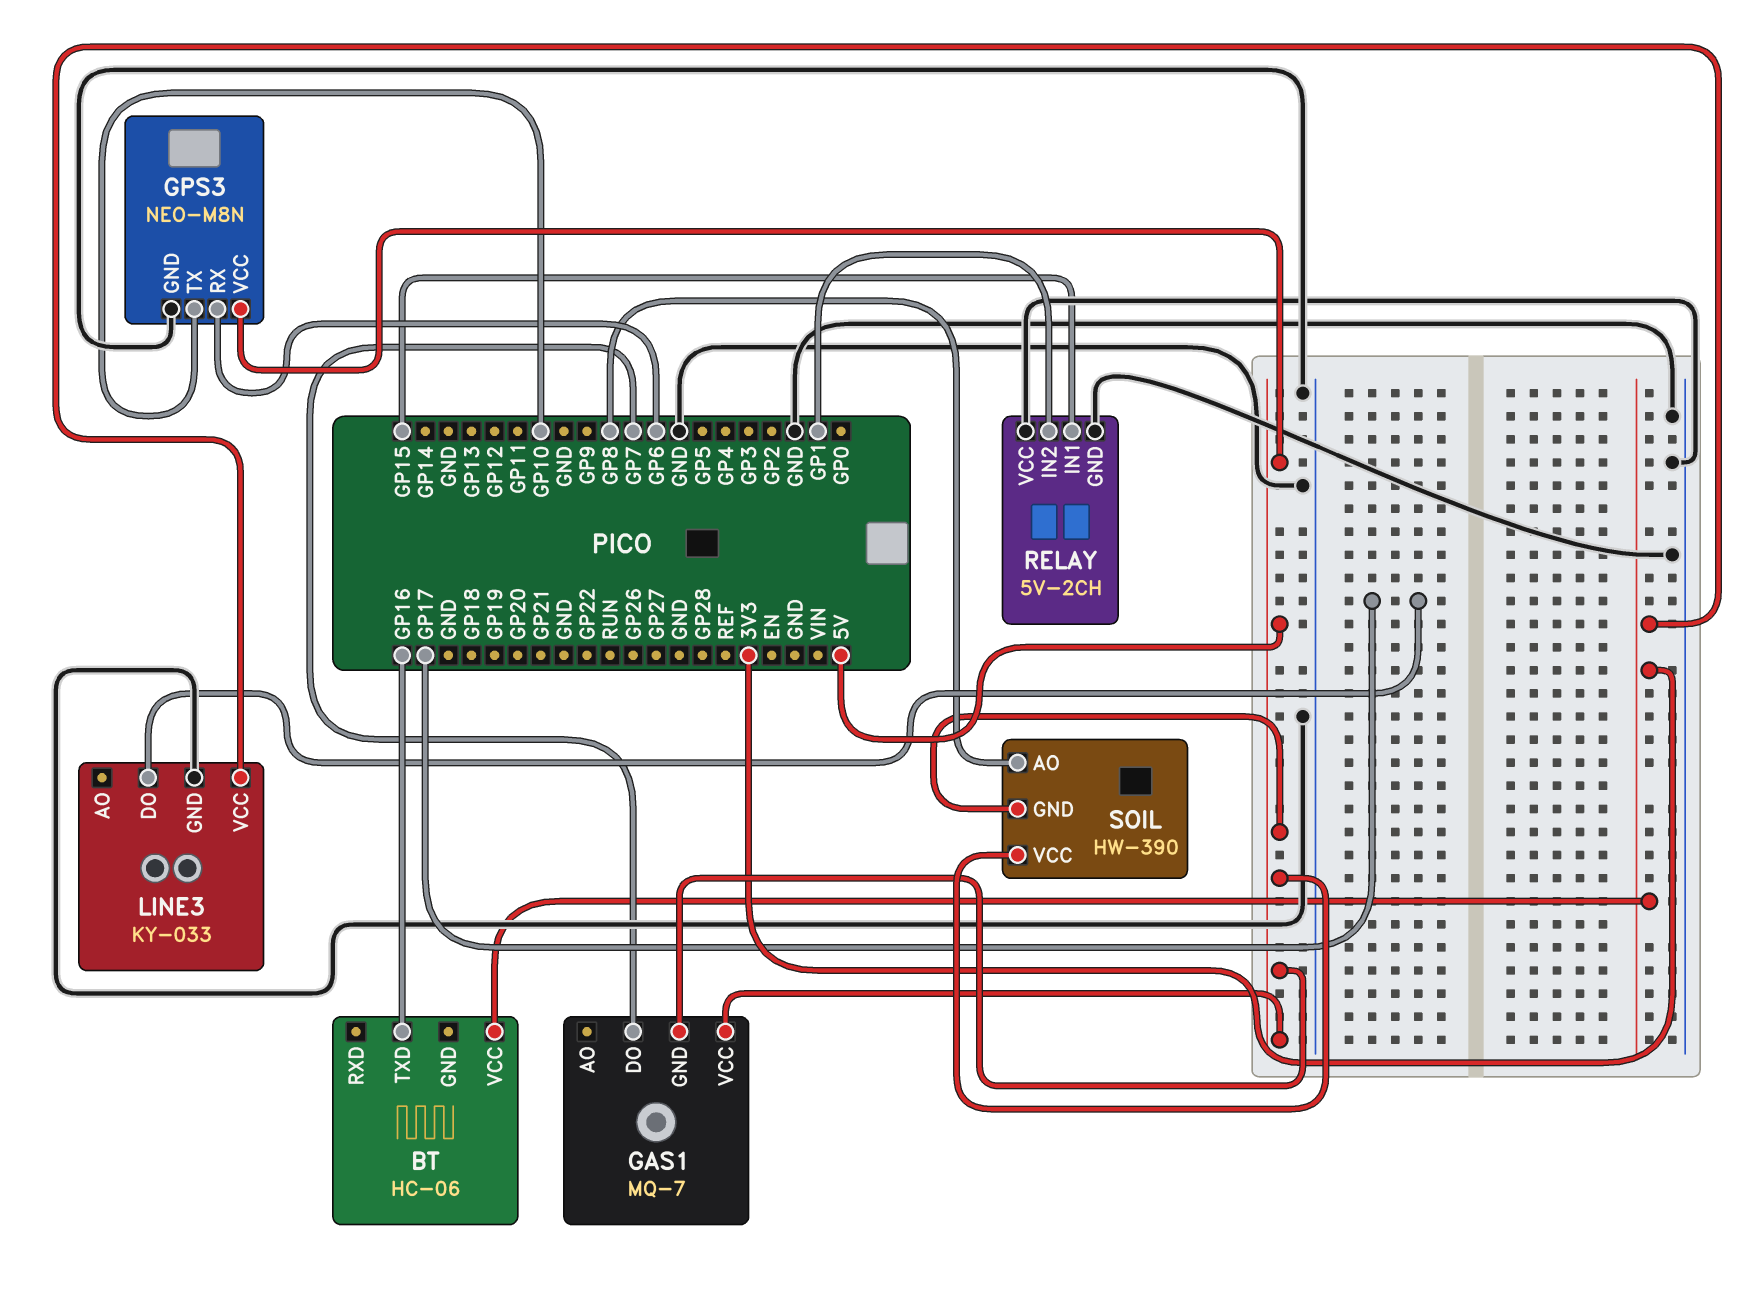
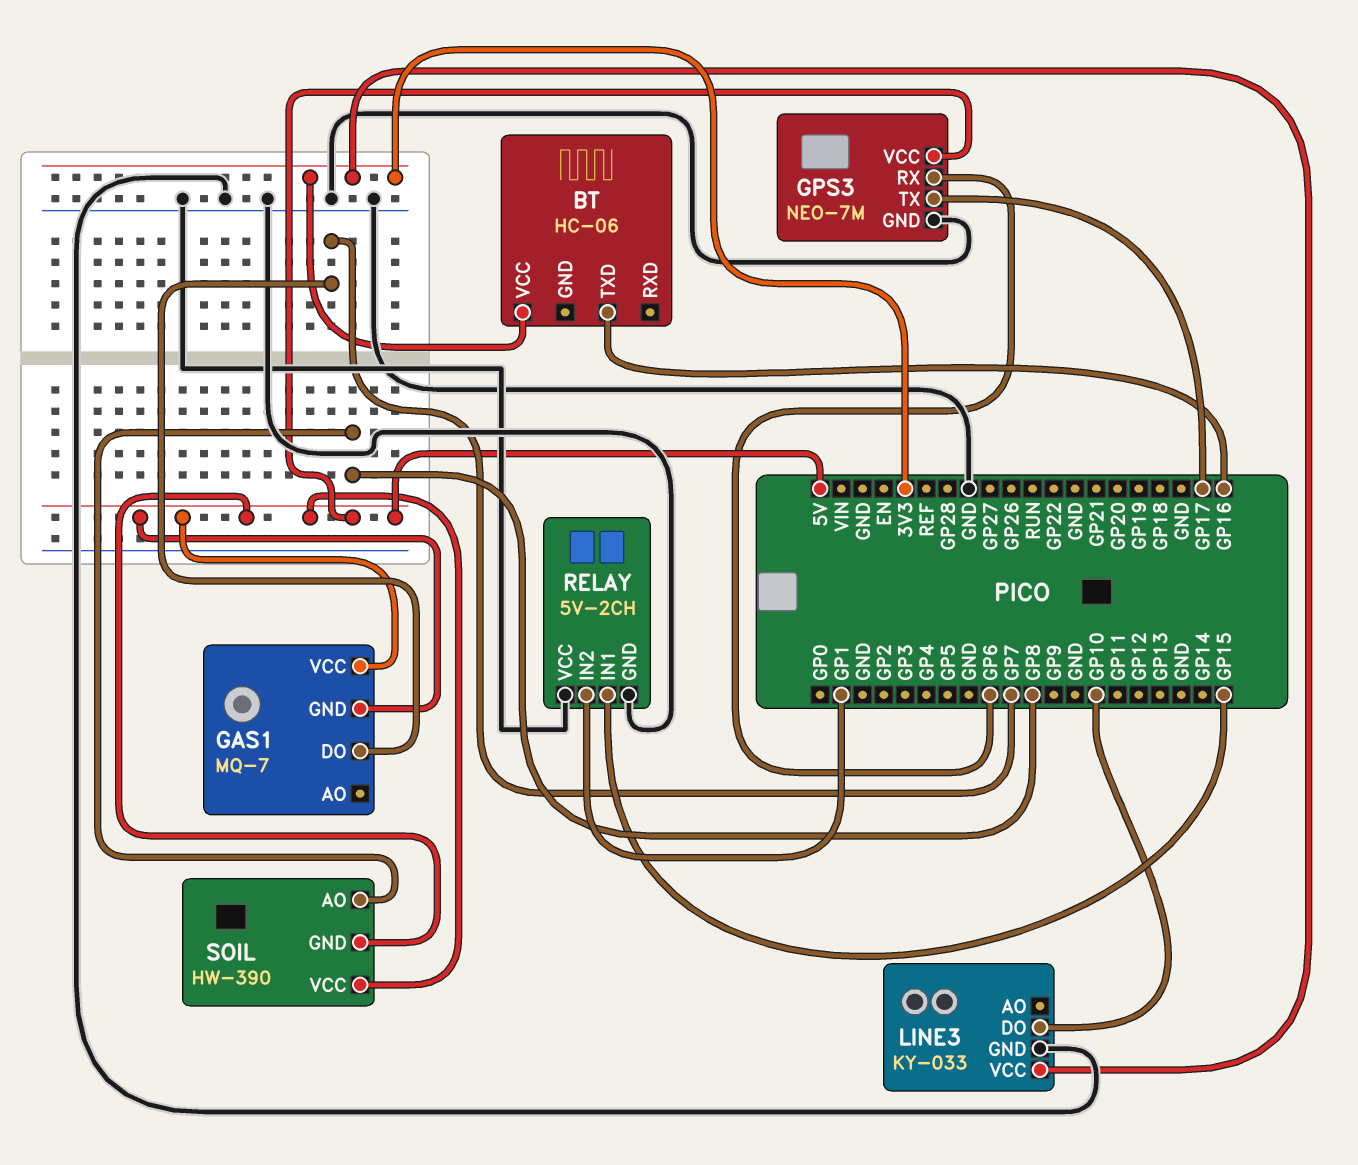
GPS3: NEO-M8N -> NEO-7M
GPS3 pin TX: GP10 -> GP17
LINE3 pin DO: GP17 -> GP10

